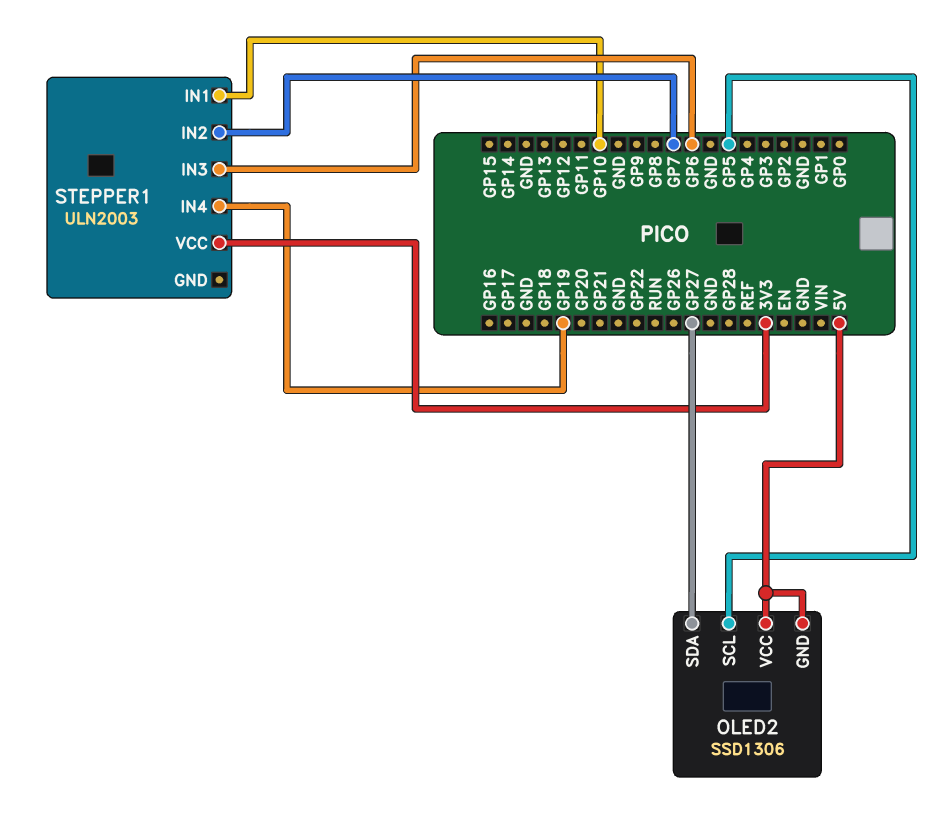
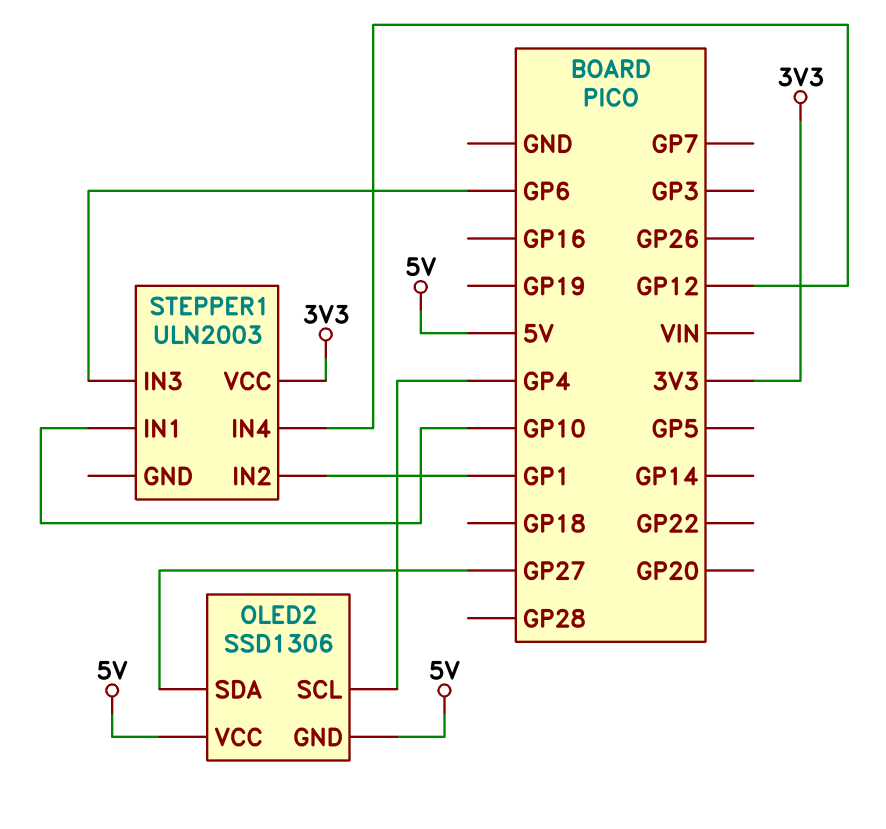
OLED2 pin SCL: GP5 -> GP4
STEPPER1 pin IN2: GP7 -> GP1
STEPPER1 pin IN4: GP19 -> GP12

